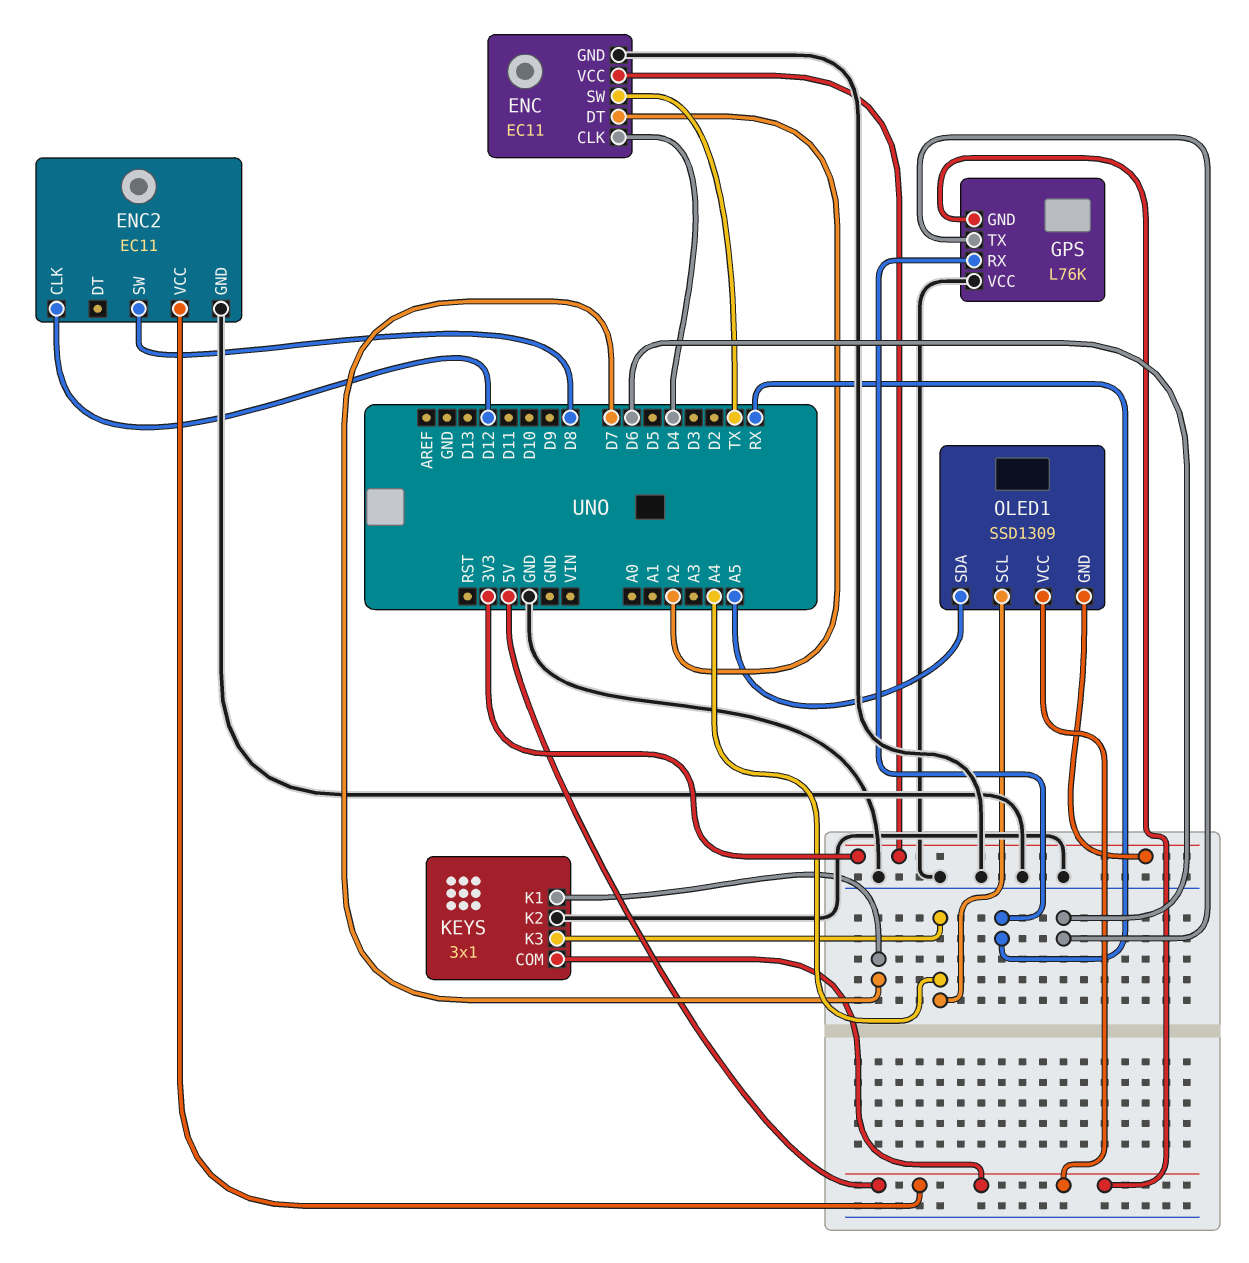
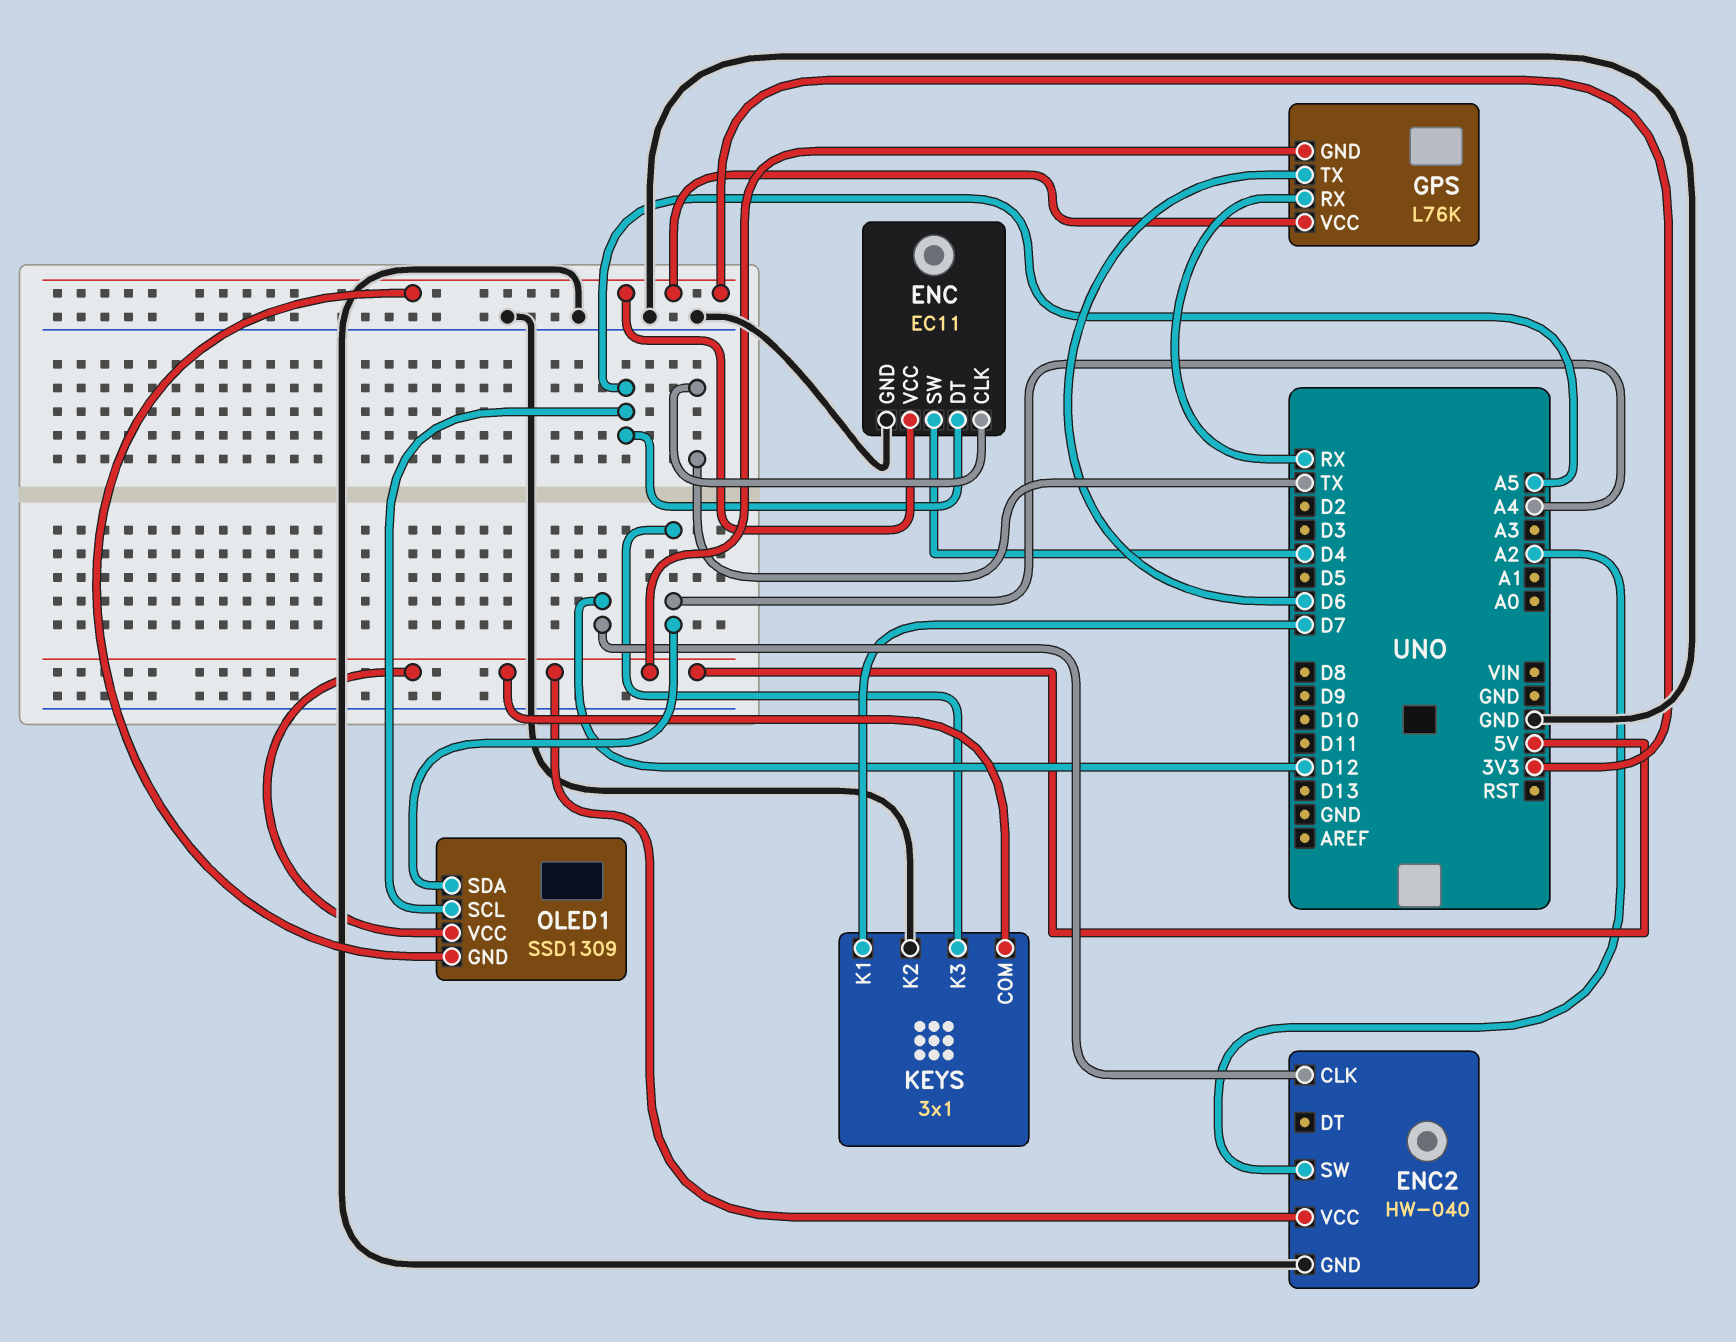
ENC pin CLK: D4 -> TX
ENC pin DT: A2 -> A5
ENC pin SW: TX -> D4
ENC2: EC11 -> HW-040
ENC2 pin SW: D8 -> A2
GPS pin VCC: GND -> 3V3
OLED1 pin SCL: A4 -> A5
OLED1 pin SDA: A5 -> A4

